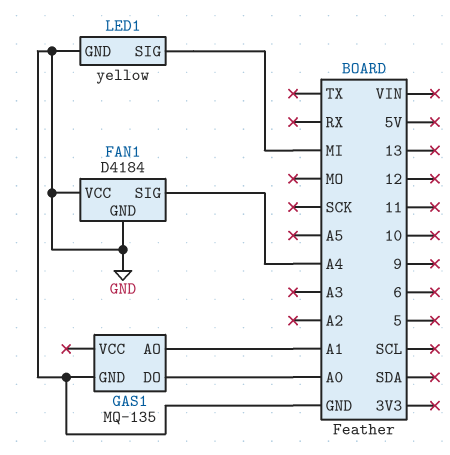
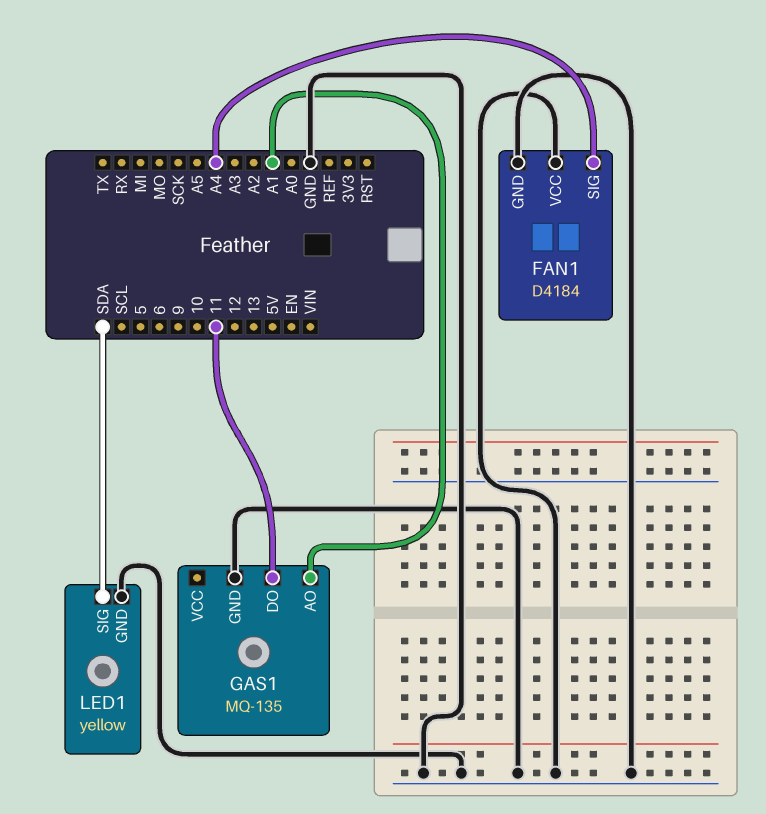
GAS1 pin DO: A0 -> 11
LED1 pin SIG: MI -> SDA

